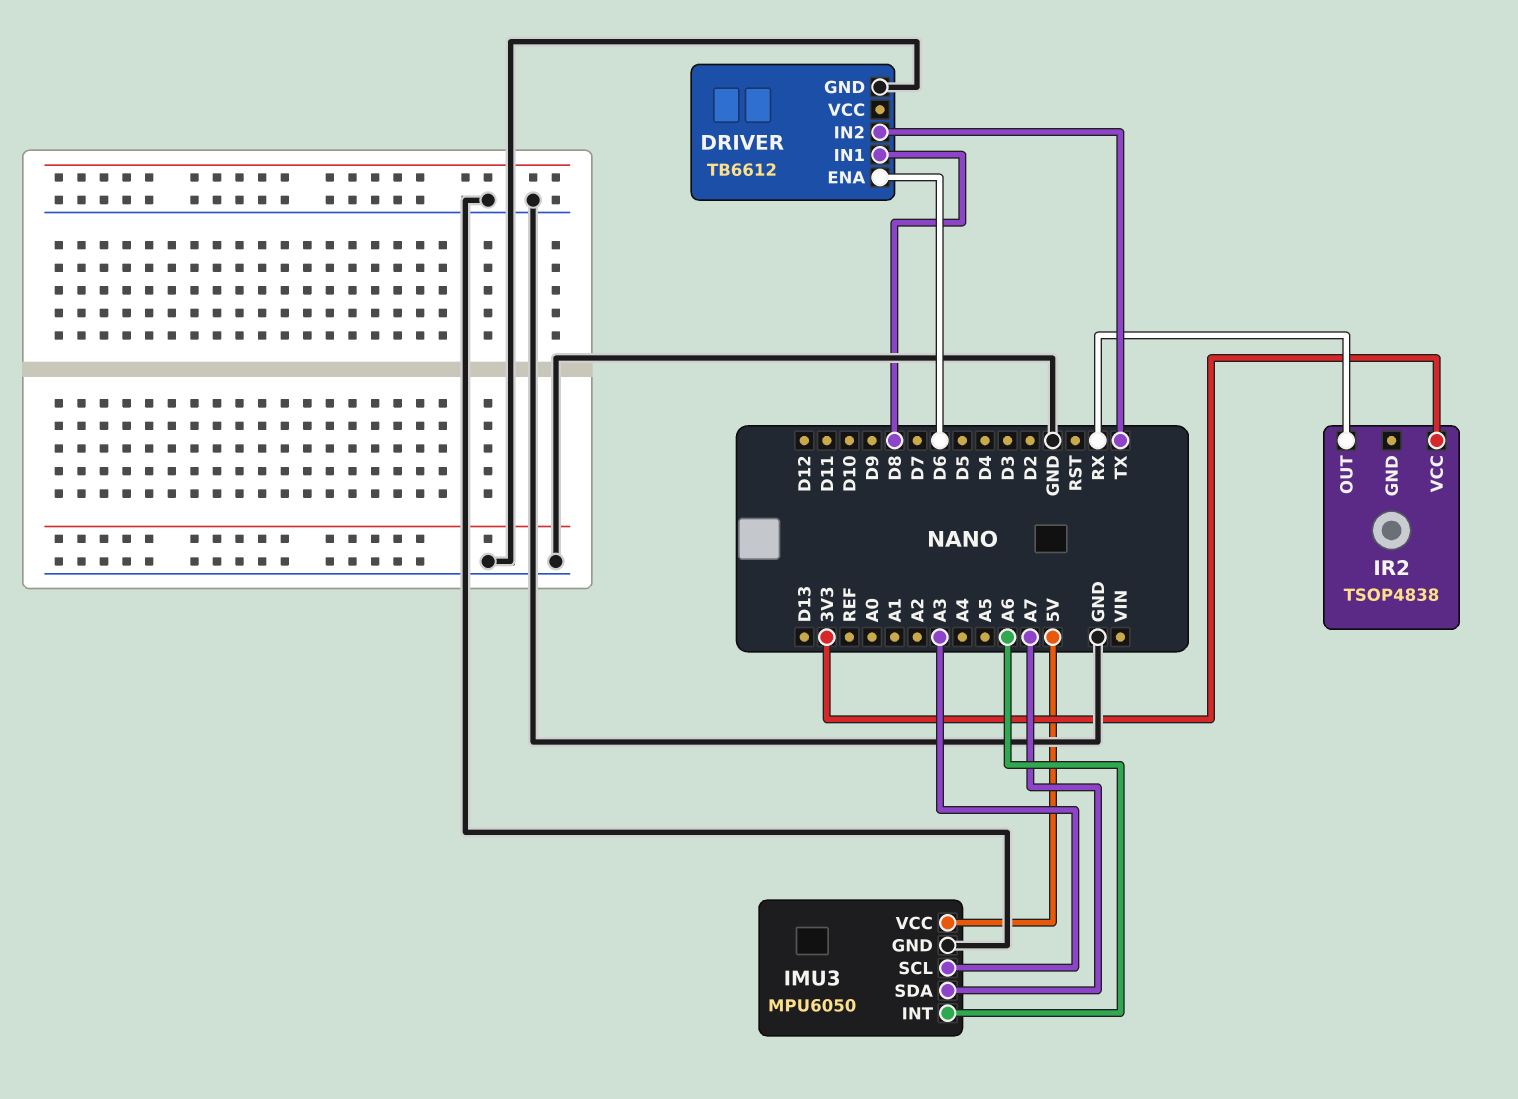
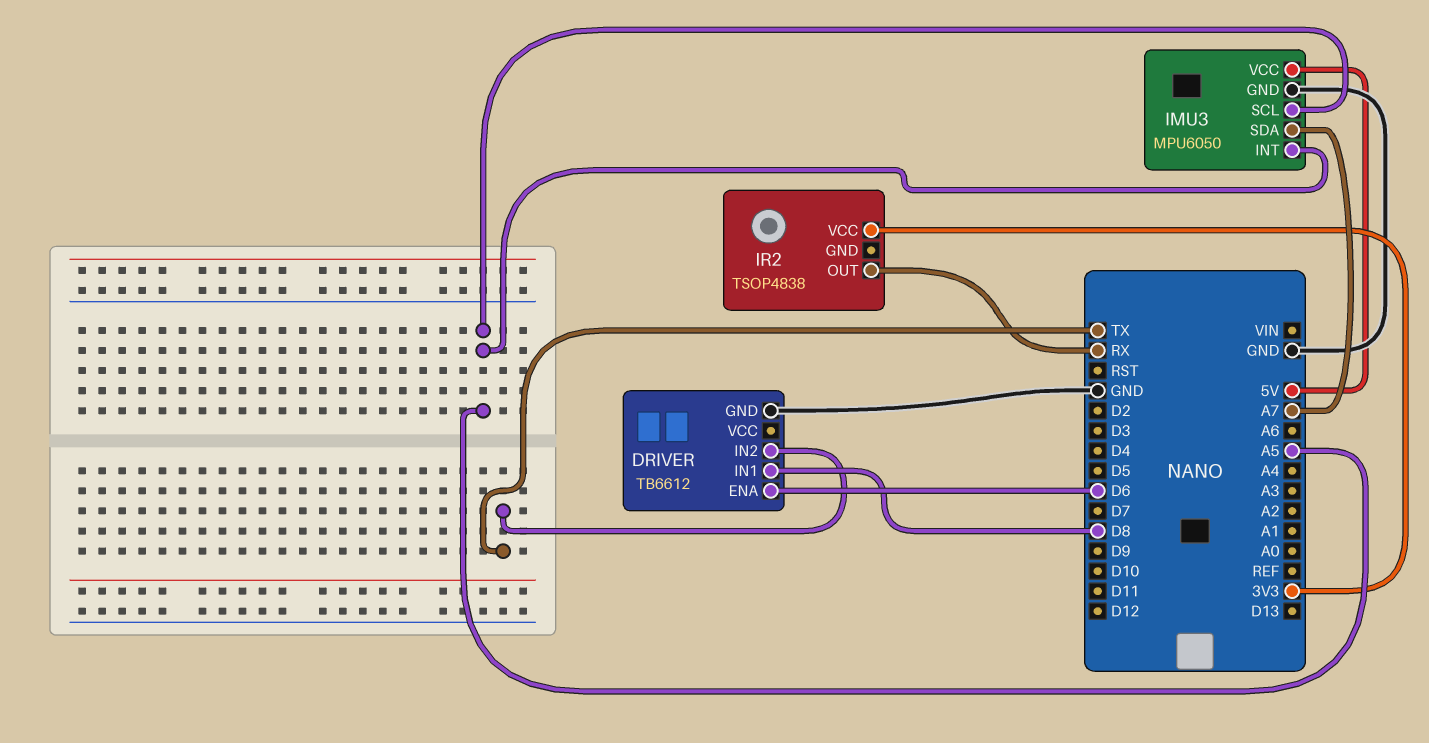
IMU3 pin INT: A6 -> A5
IMU3 pin SCL: A3 -> A5

